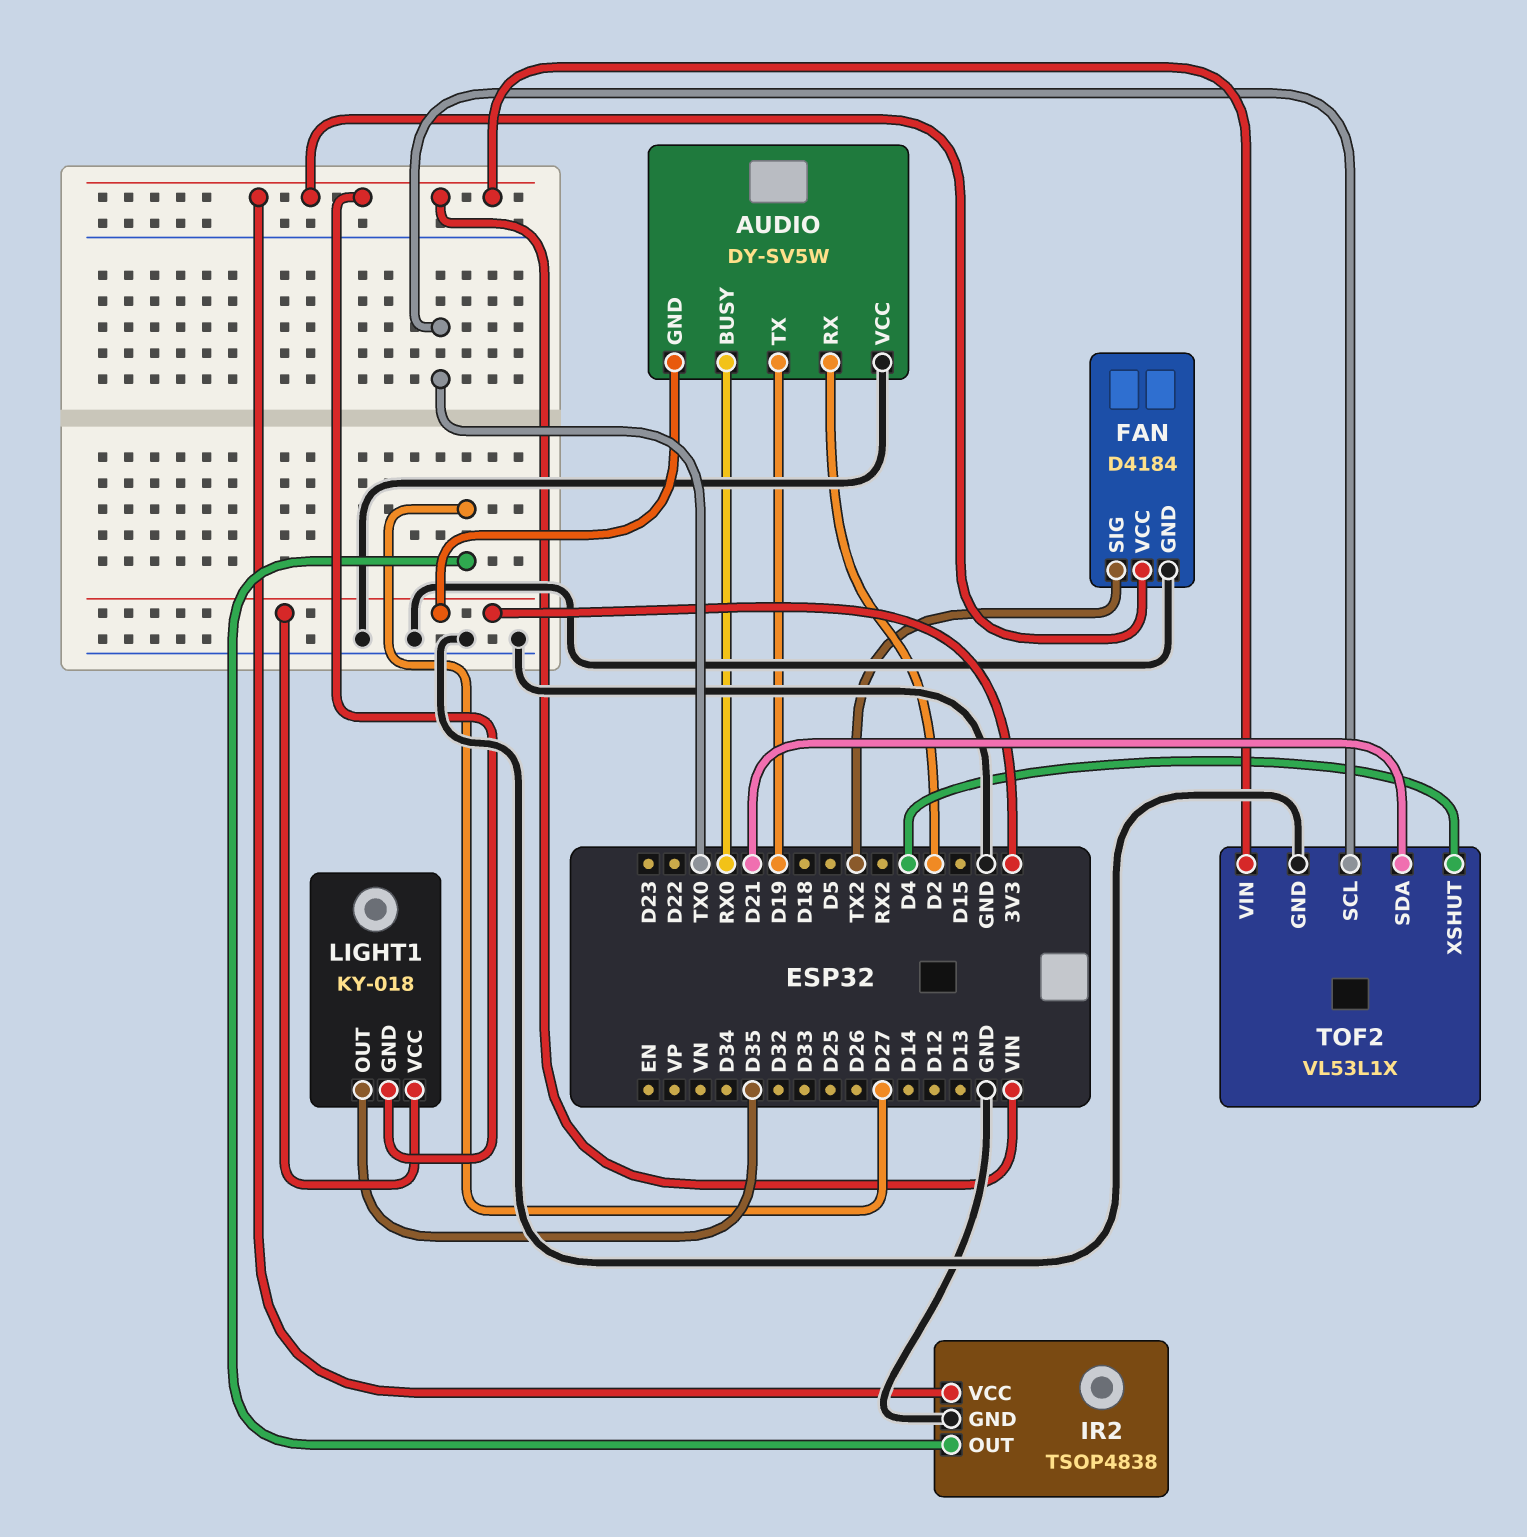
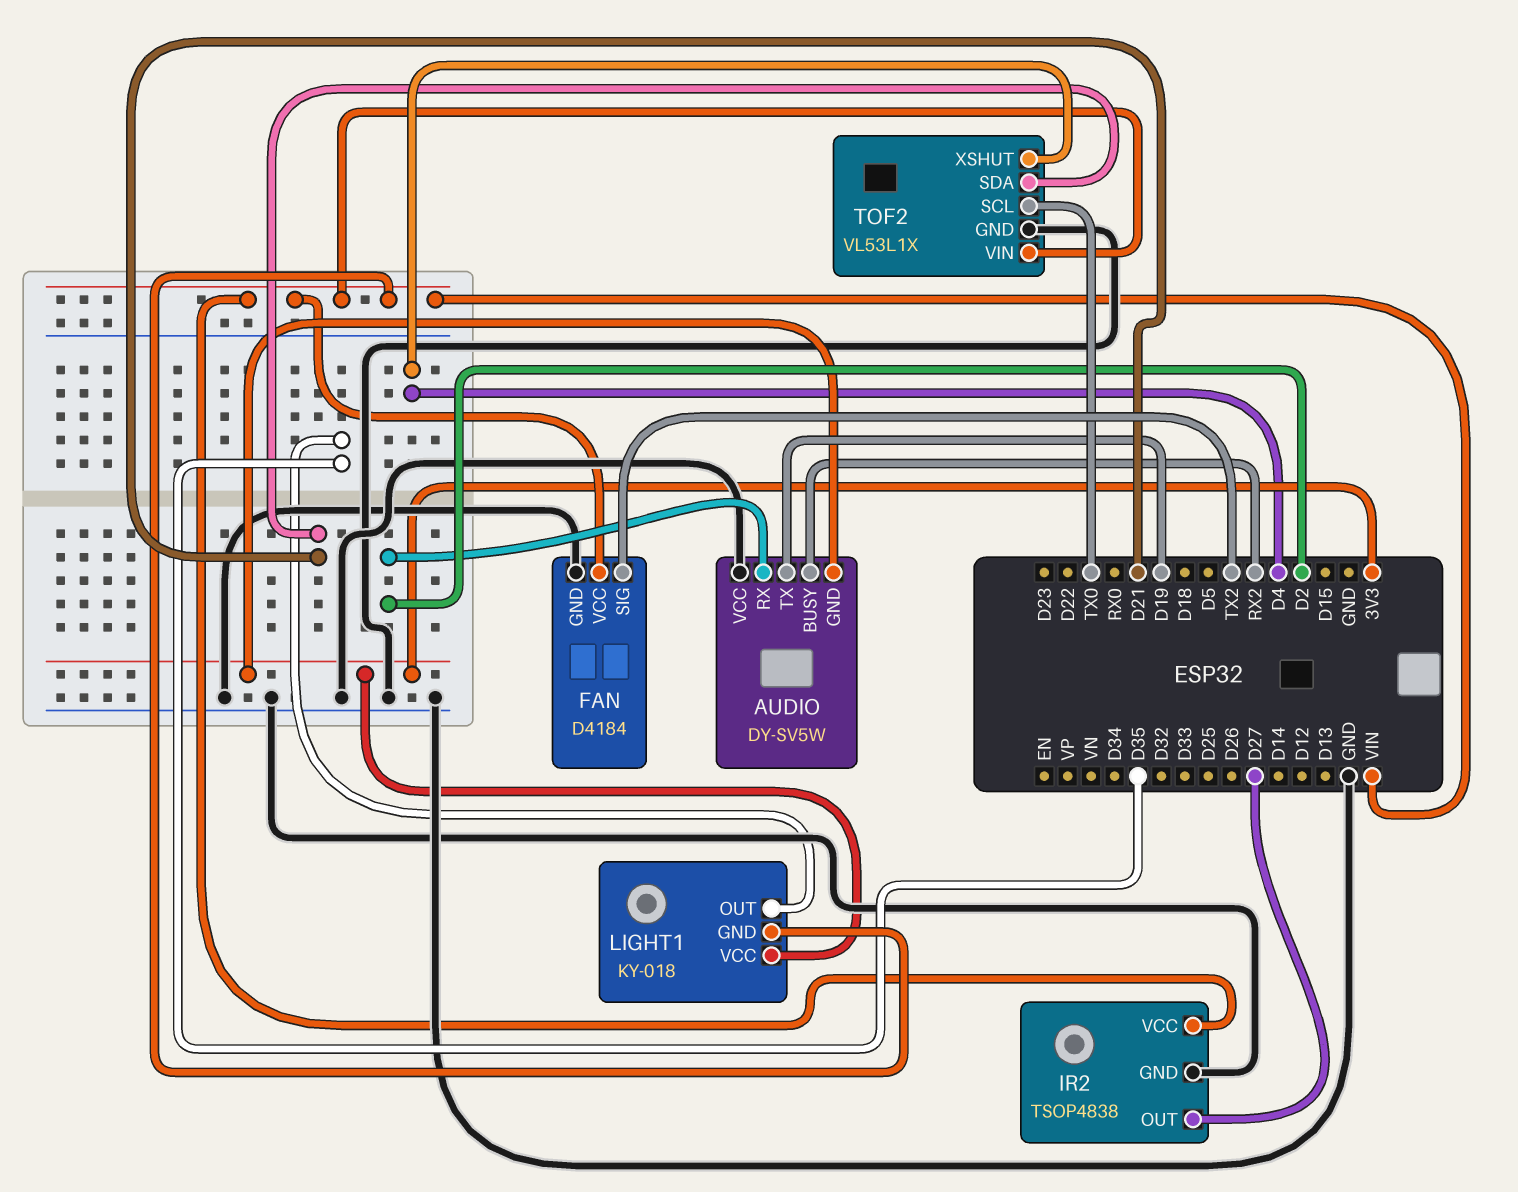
AUDIO pin BUSY: RX0 -> RX2

